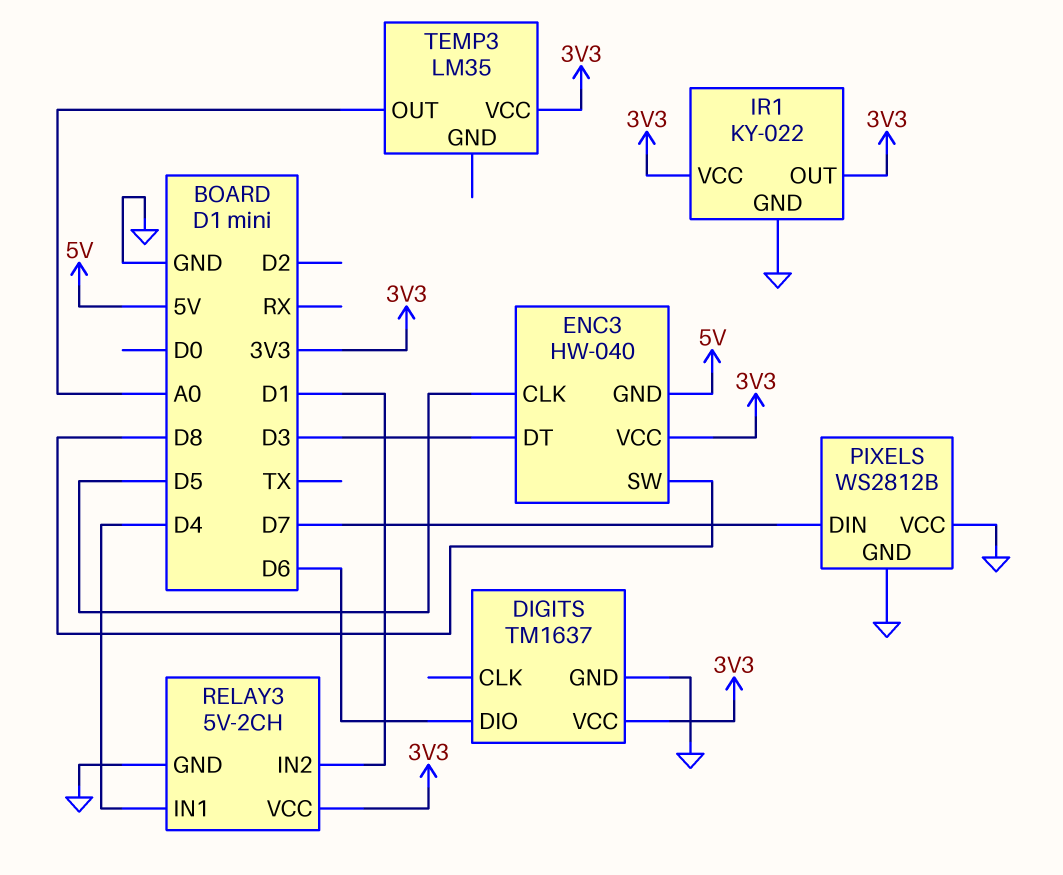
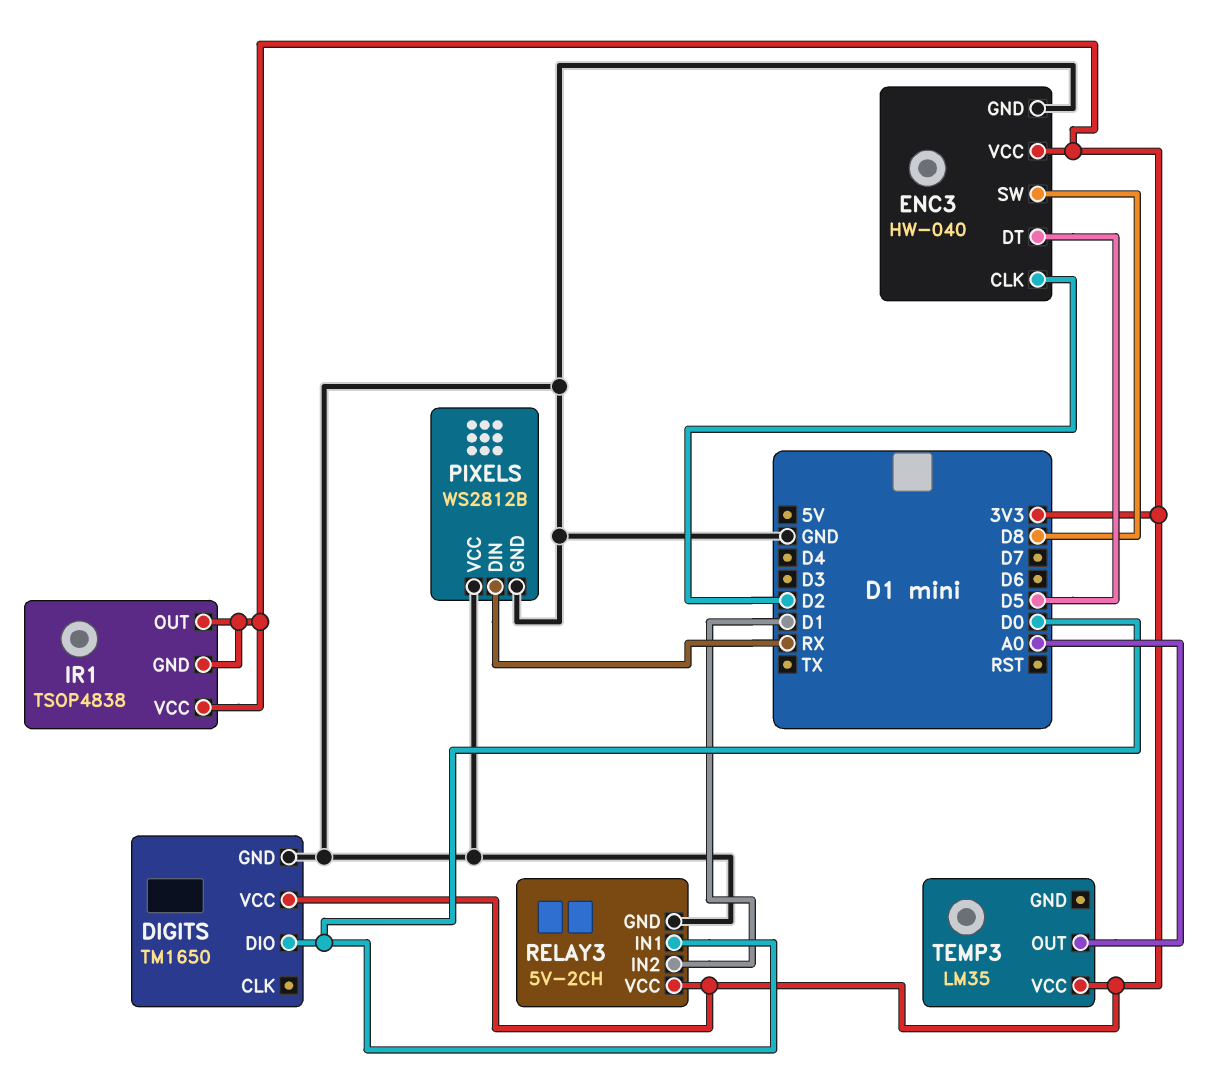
DIGITS: TM1637 -> TM1650
DIGITS pin DIO: D6 -> D0
ENC3 pin CLK: D5 -> D2
ENC3 pin DT: D3 -> D5
ENC3 pin GND: 5V -> GND
IR1: KY-022 -> TSOP4838
IR1 pin GND: GND -> 3V3
PIXELS pin DIN: D7 -> RX
RELAY3 pin IN1: D4 -> D0

